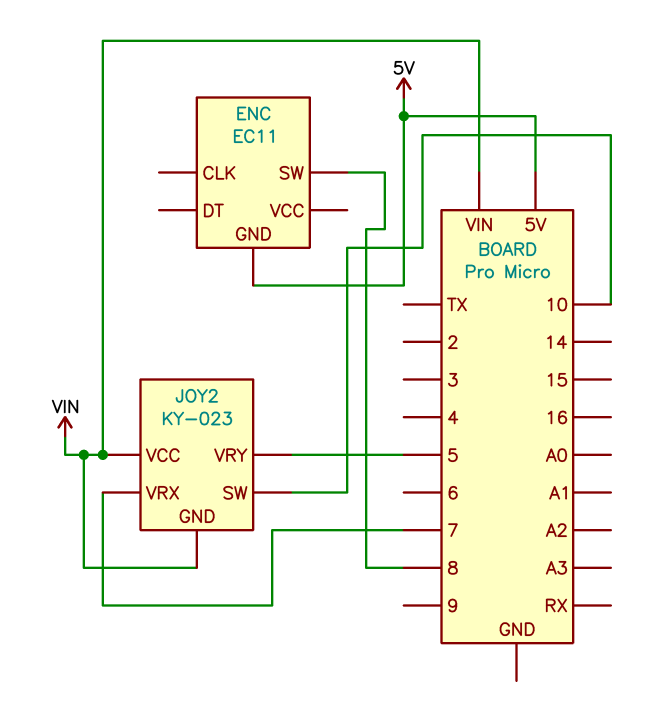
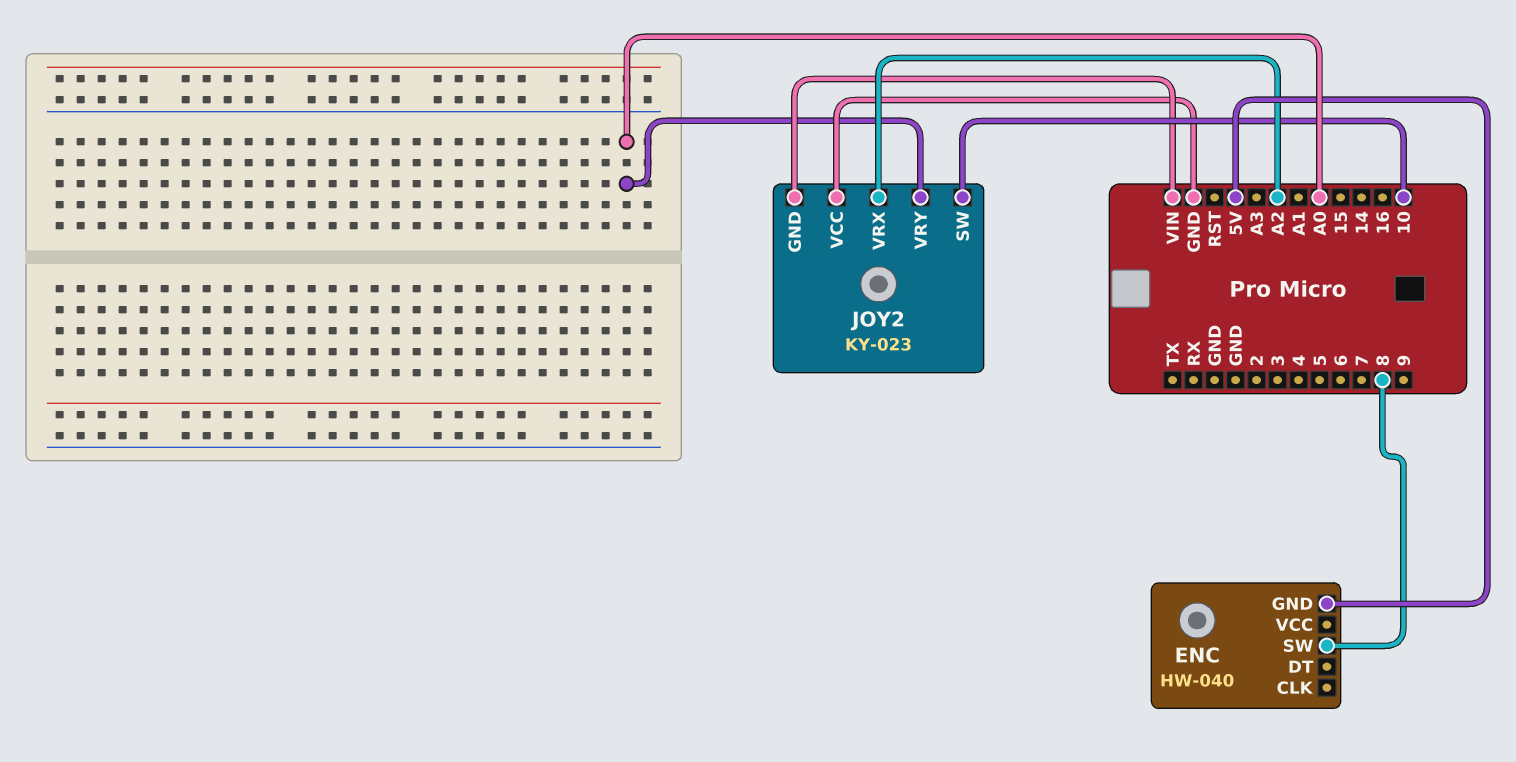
ENC: EC11 -> HW-040
JOY2 pin VCC: VIN -> GND
JOY2 pin VRX: 7 -> A2
JOY2 pin VRY: 5 -> A0

